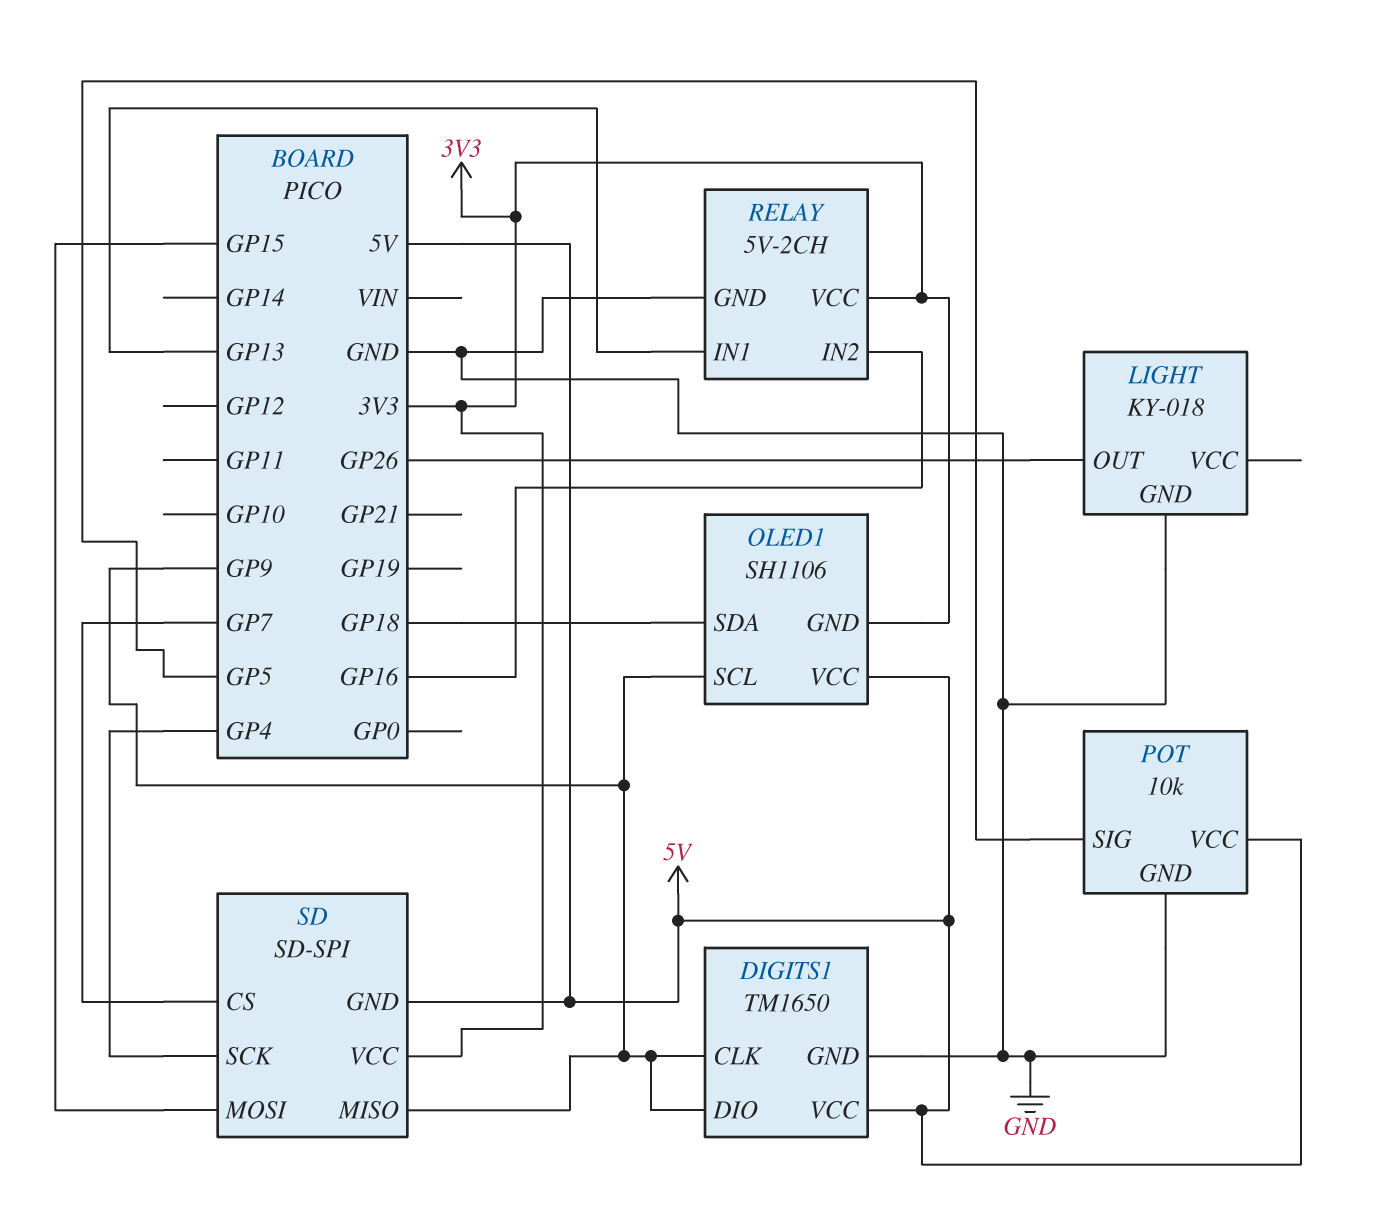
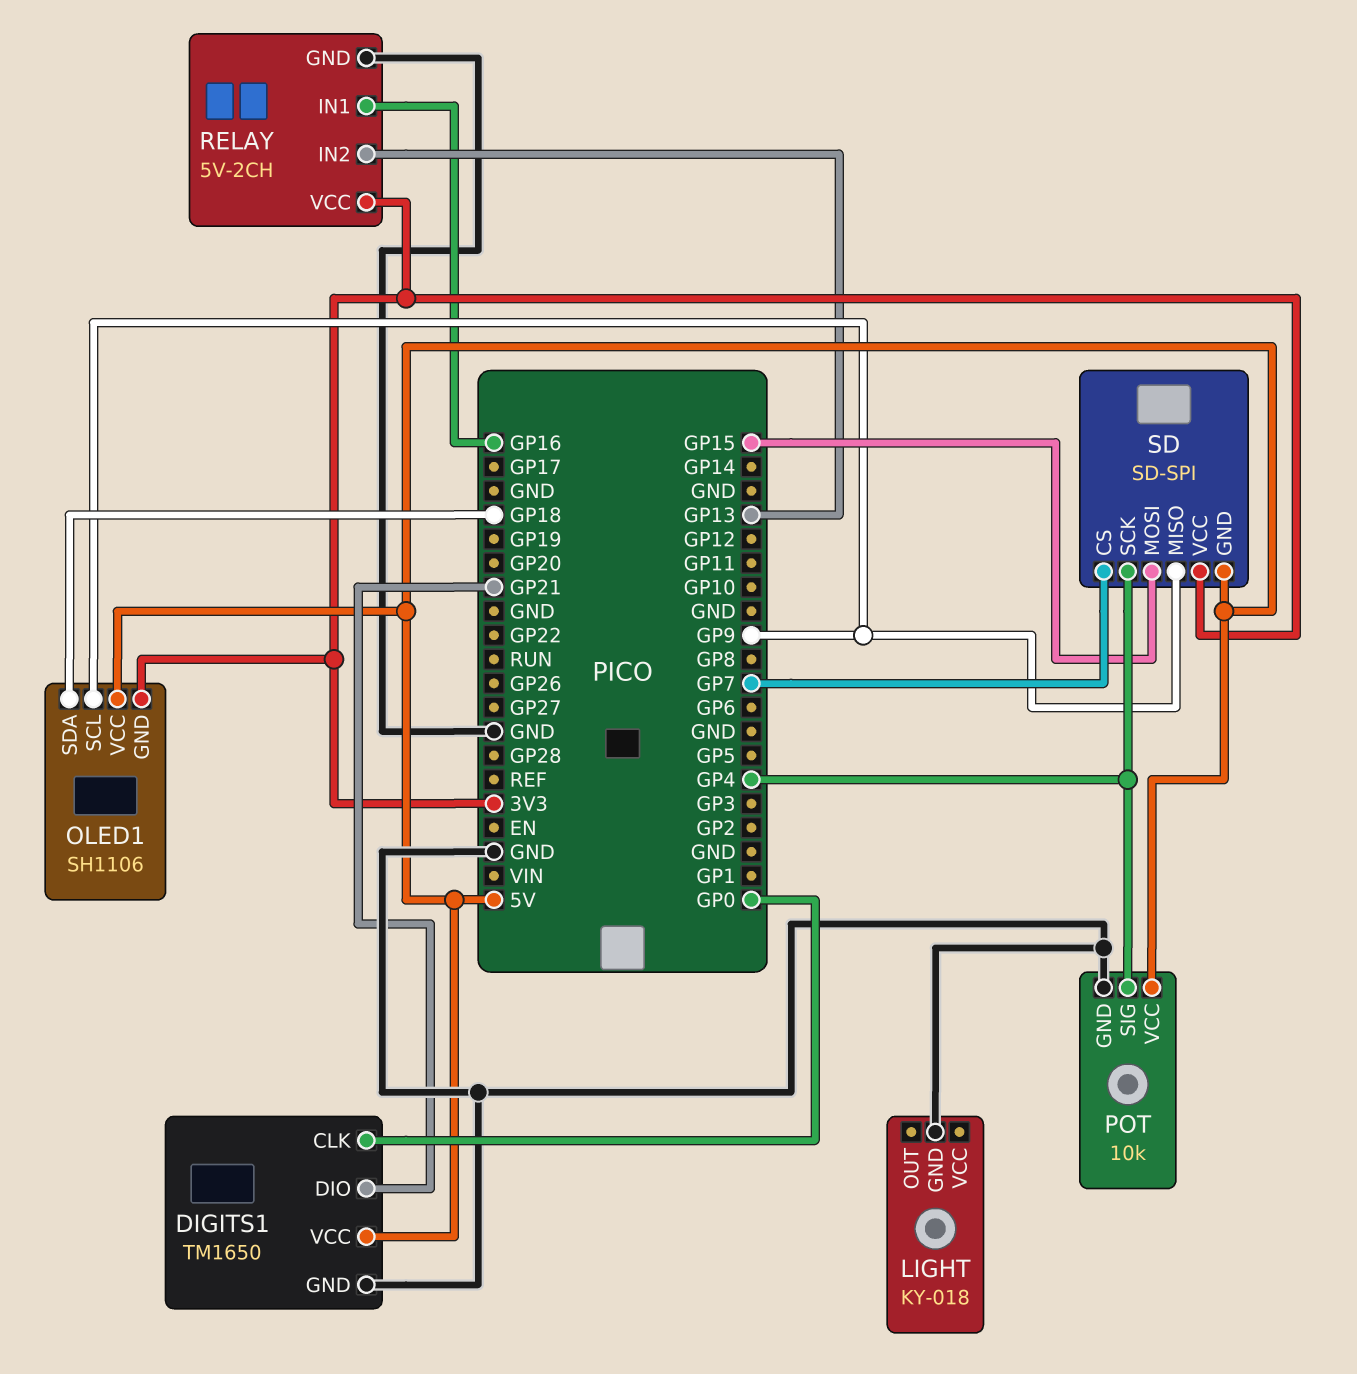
DIGITS1 pin CLK: GP9 -> GP0
DIGITS1 pin DIO: GP9 -> GP21
LIGHT pin OUT: GP26 -> none
POT pin SIG: GP5 -> GP4
RELAY pin IN1: GP13 -> GP16
RELAY pin IN2: GP16 -> GP13

